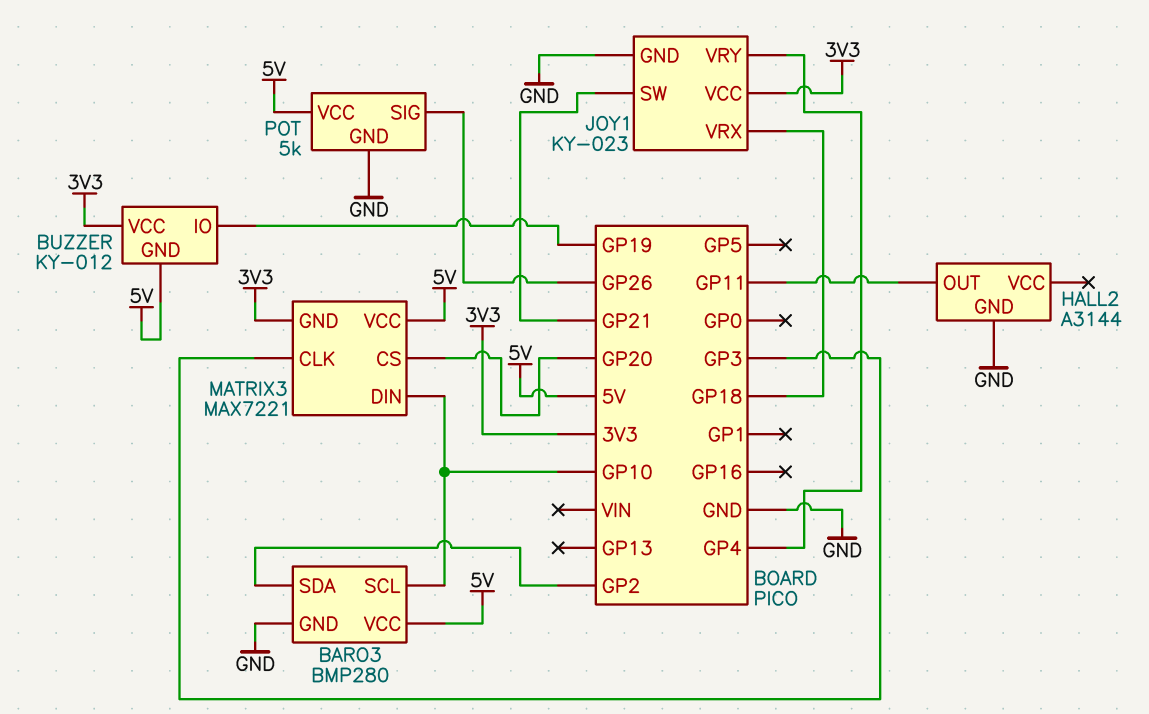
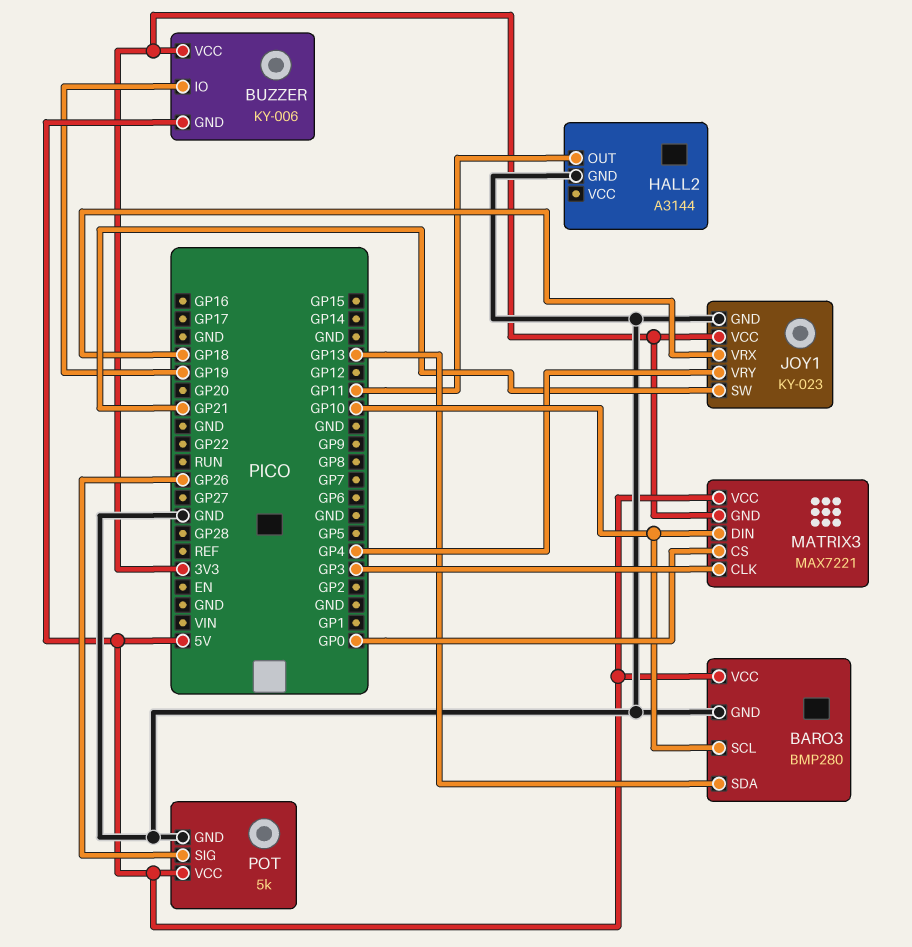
BARO3 pin SDA: GP2 -> GP13
BUZZER: KY-012 -> KY-006
MATRIX3 pin CS: GP20 -> GP0

